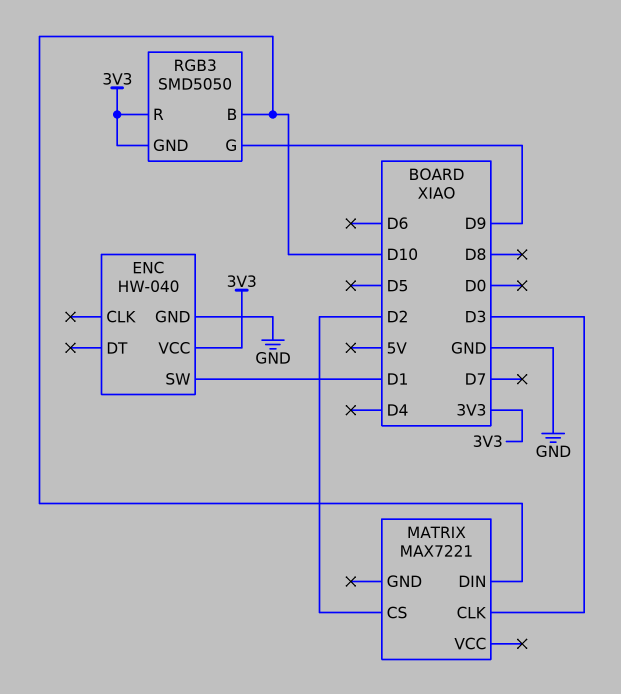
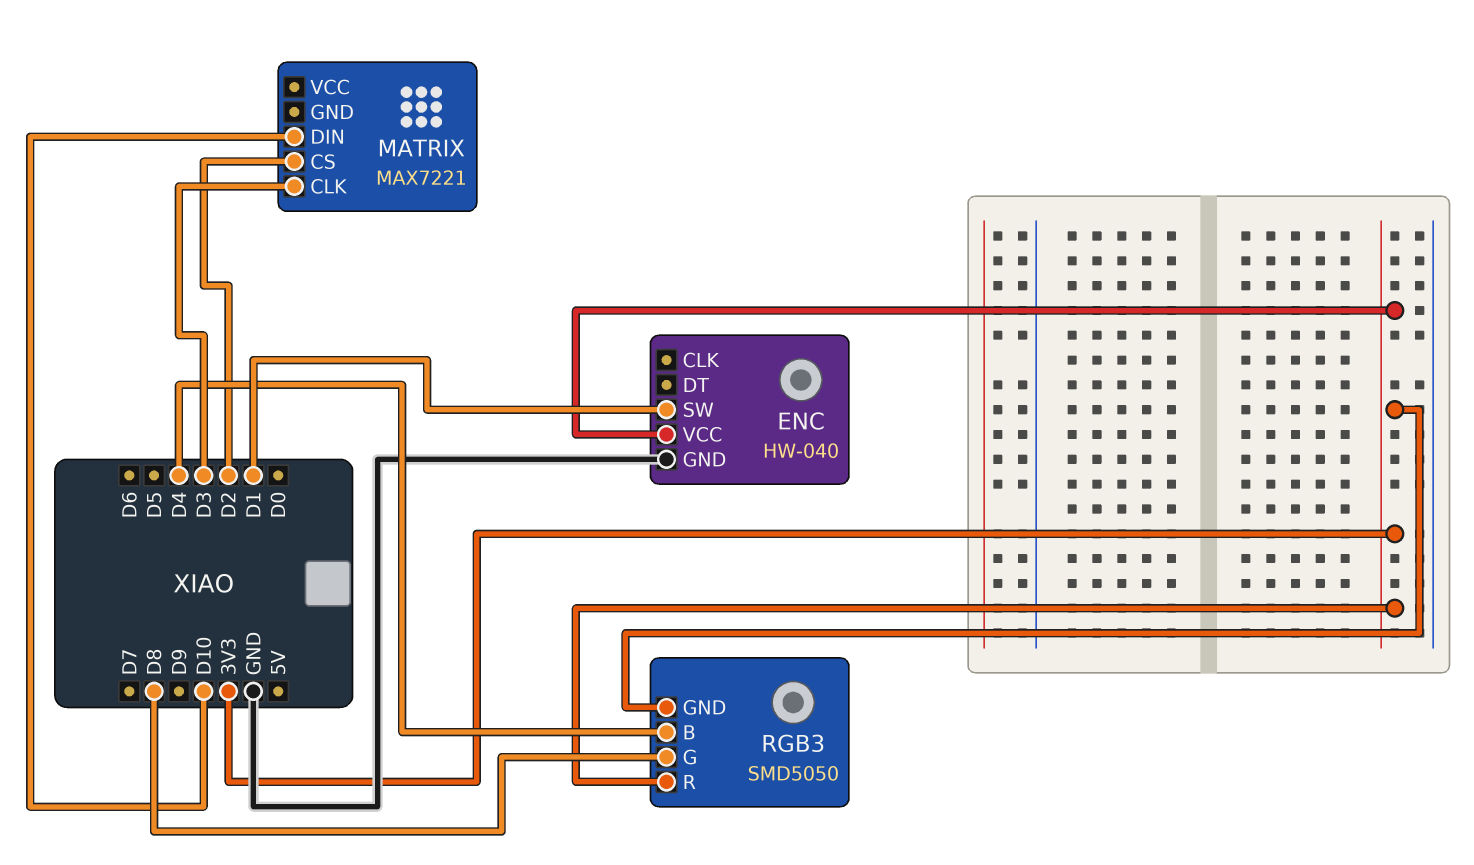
RGB3 pin B: D10 -> D4
RGB3 pin G: D9 -> D8

